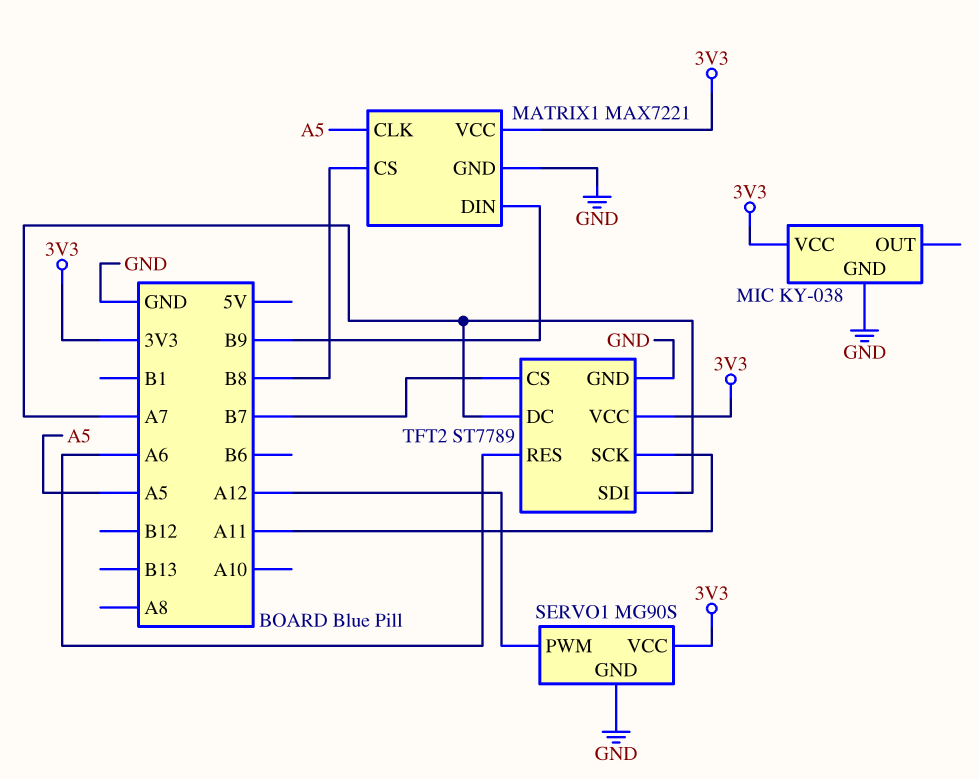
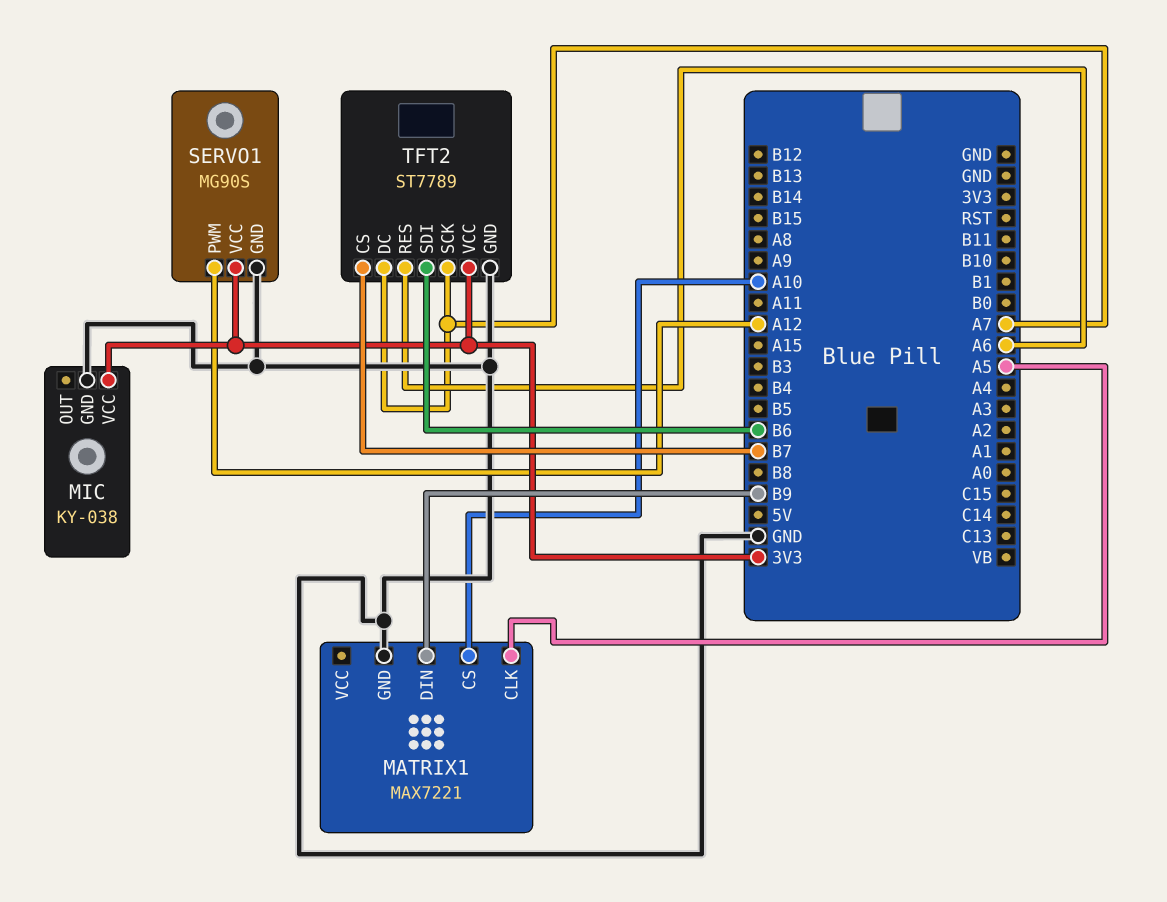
MATRIX1 pin CS: B8 -> A10
MATRIX1 pin VCC: 3V3 -> none
TFT2 pin SCK: A11 -> A7
TFT2 pin SDI: A7 -> B6

